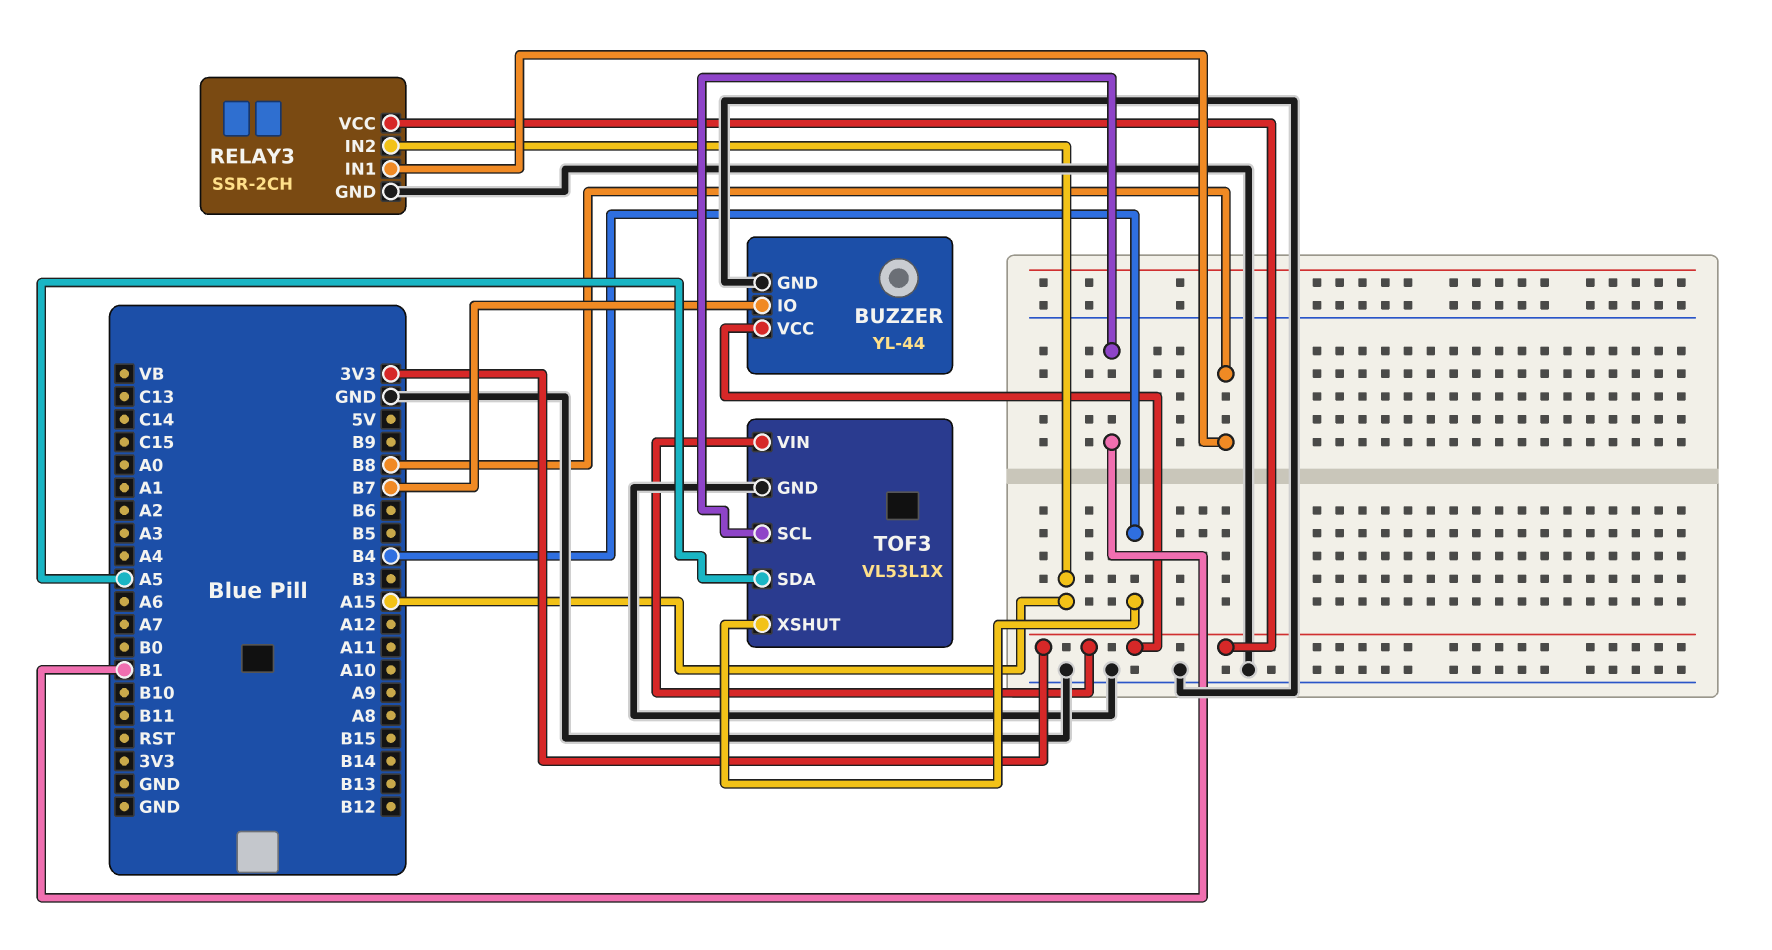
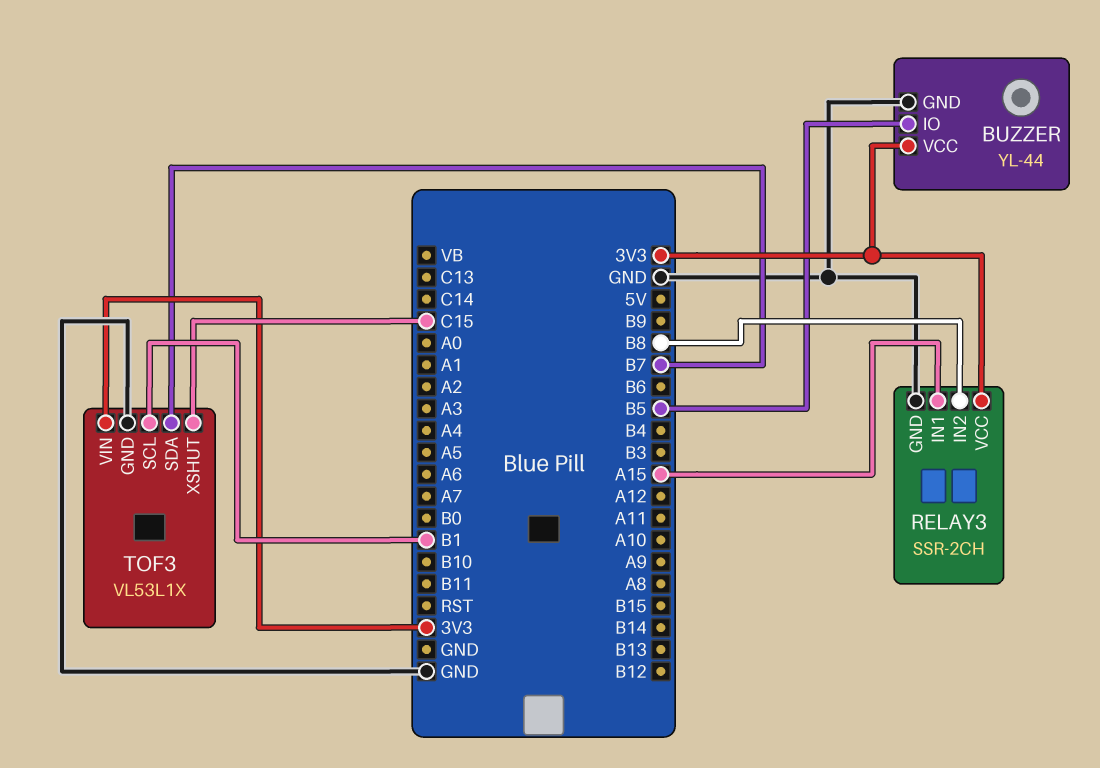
BUZZER pin IO: B7 -> B5
RELAY3 pin IN1: B8 -> A15
RELAY3 pin IN2: A15 -> B8
TOF3 pin SDA: A5 -> B7
TOF3 pin XSHUT: B4 -> C15

